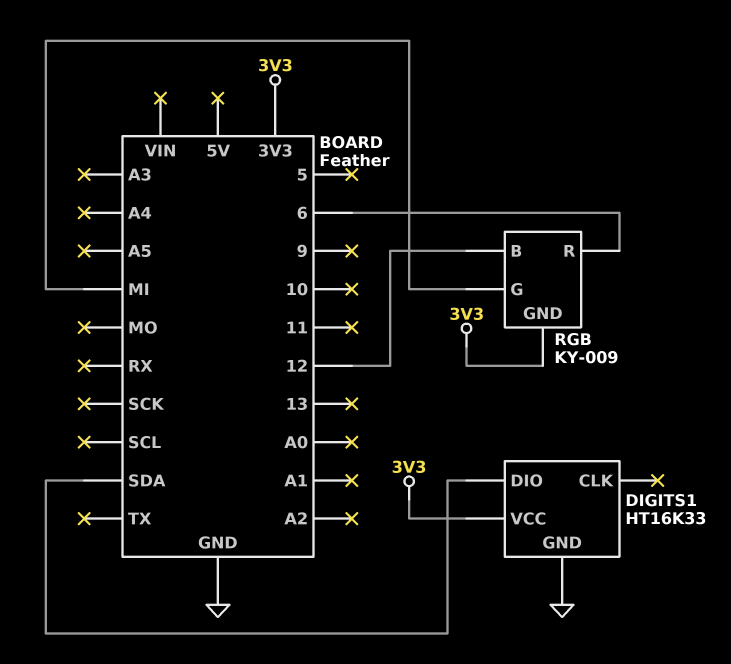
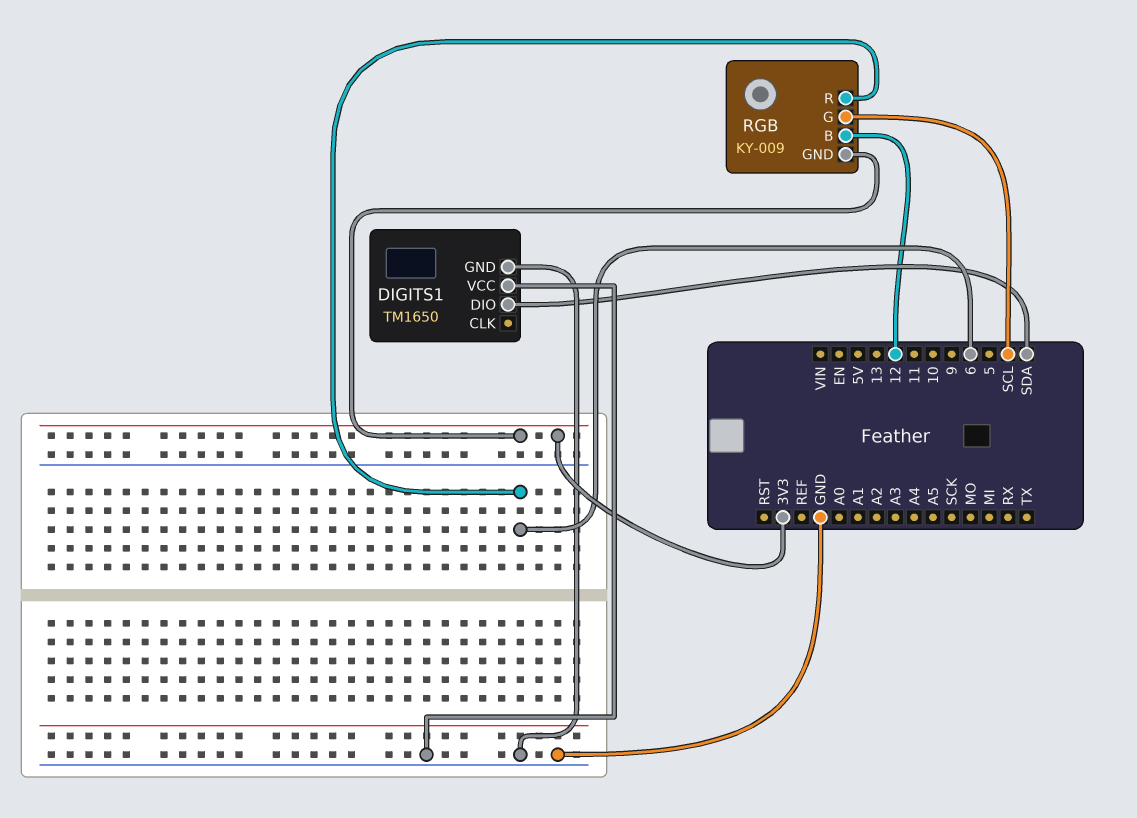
DIGITS1: HT16K33 -> TM1650
DIGITS1 pin VCC: 3V3 -> GND
RGB pin G: MI -> SCL

